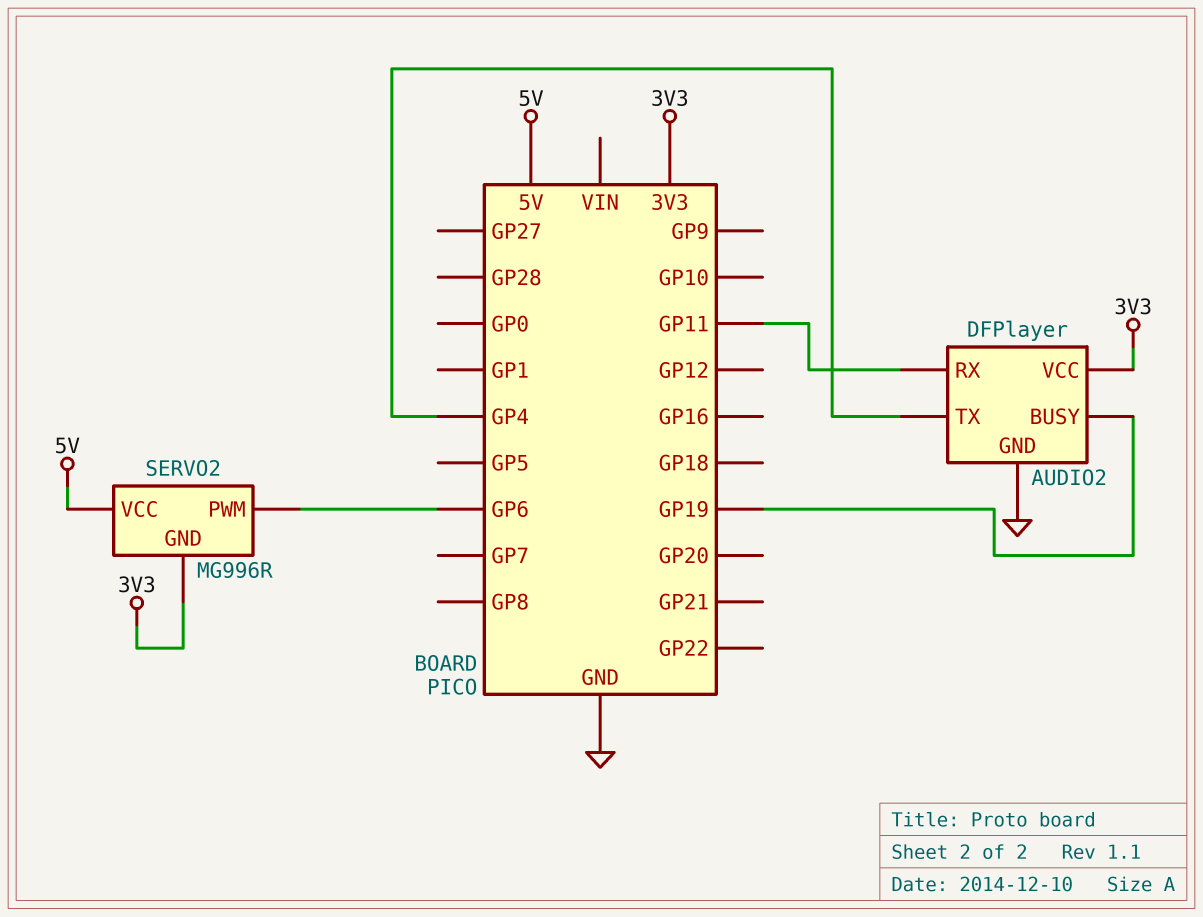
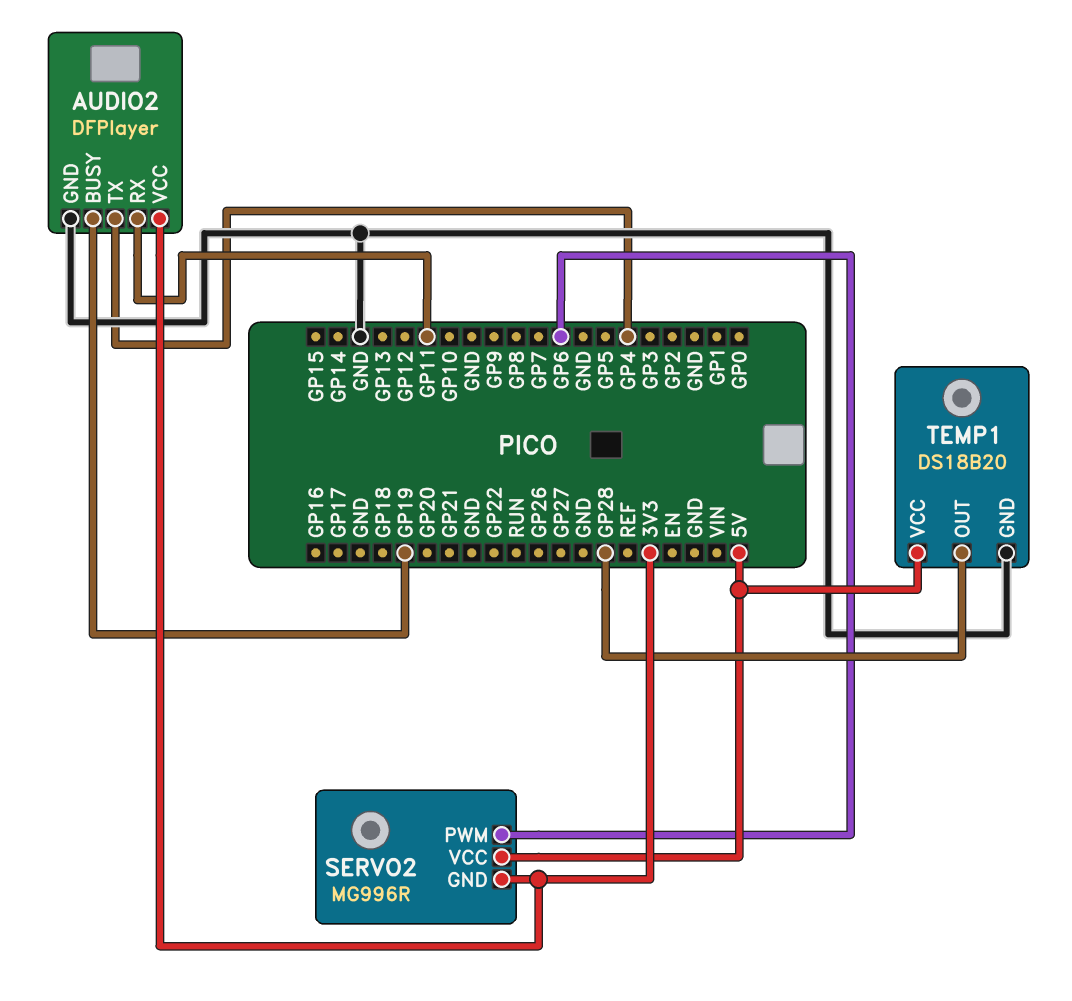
TEMP1: none -> DS18B20
TEMP1 pin GND: none -> GND
TEMP1 pin OUT: none -> GP28
TEMP1 pin VCC: none -> 5V

